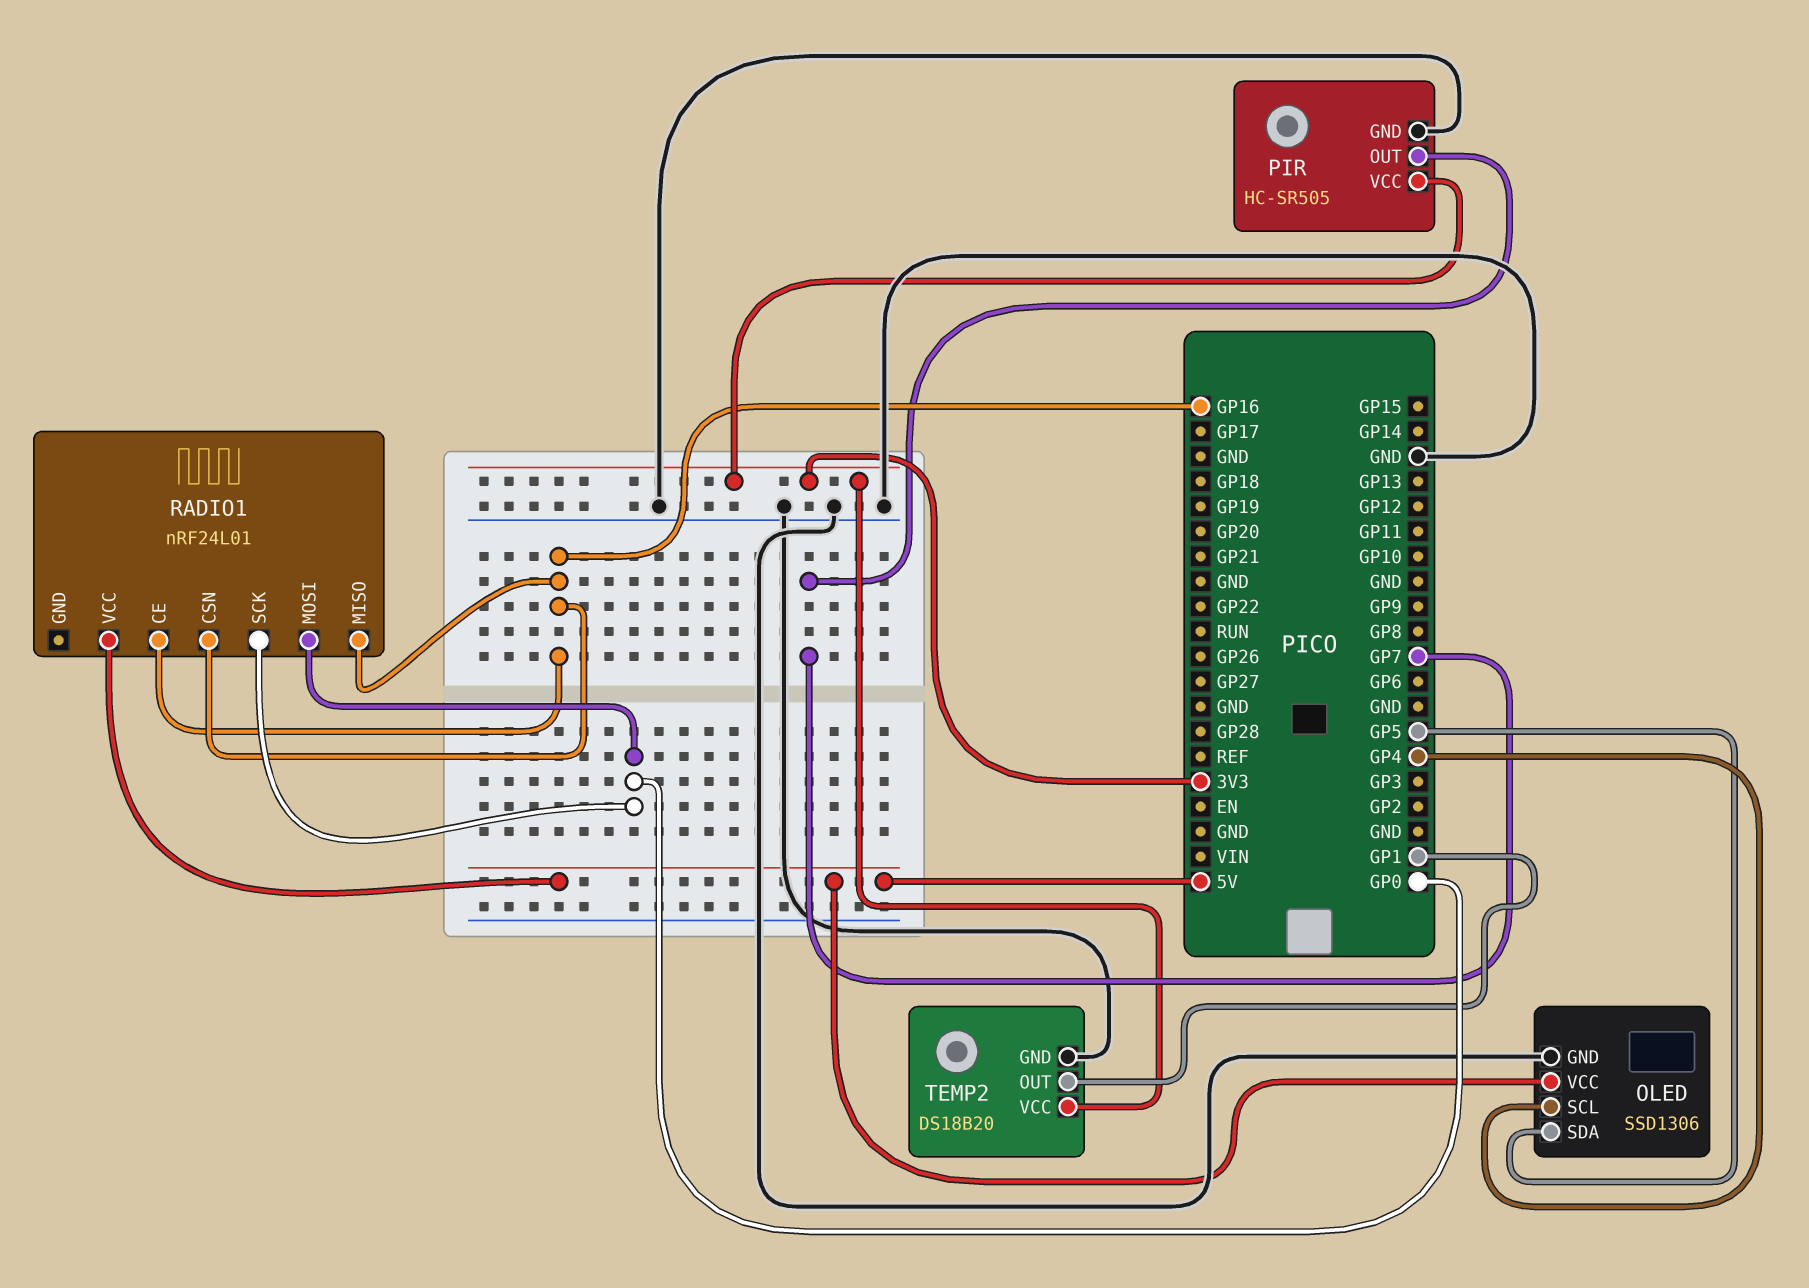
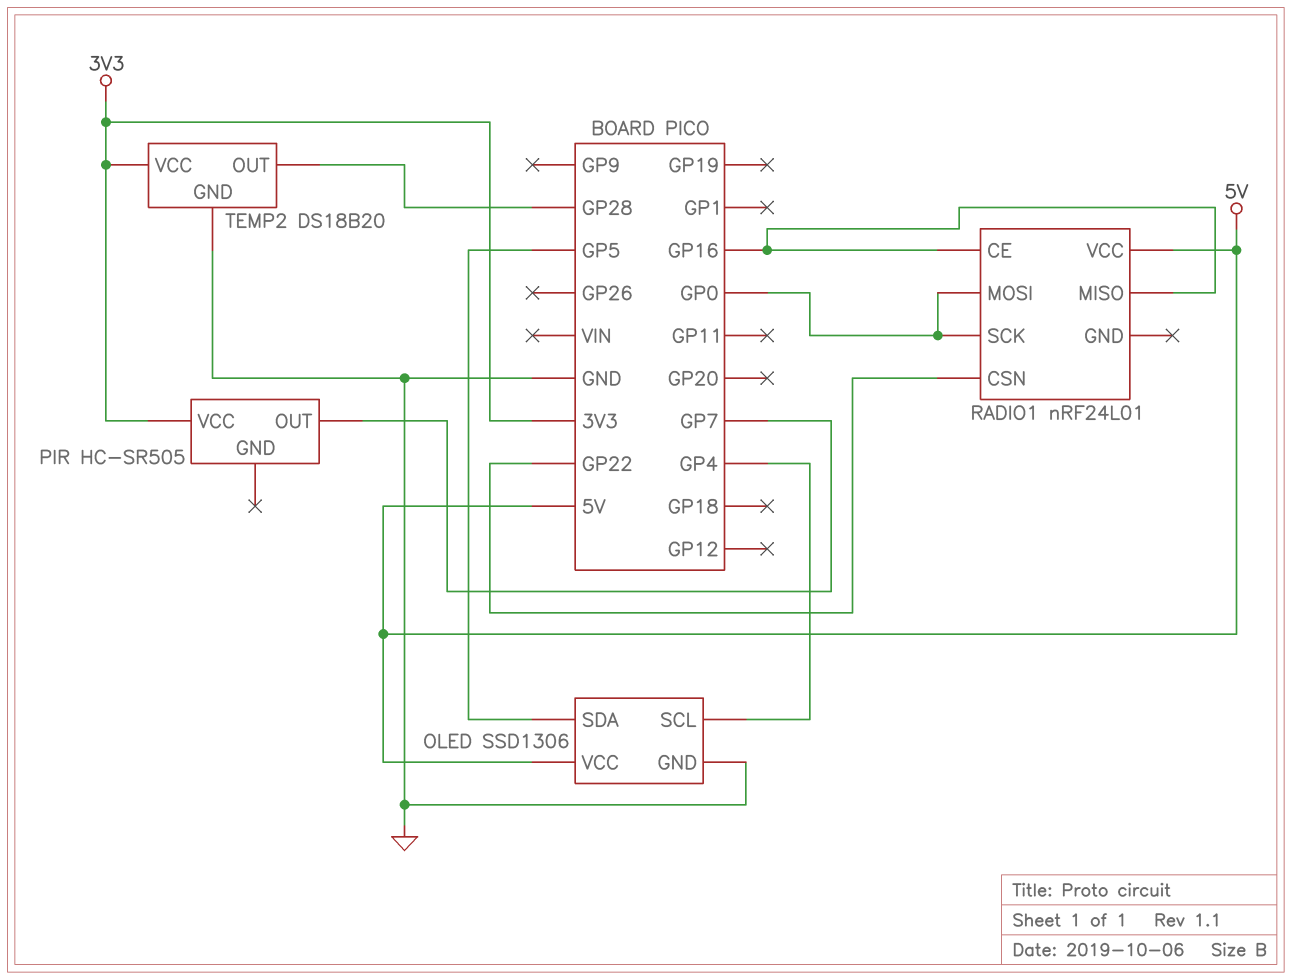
PIR pin GND: GND -> none
RADIO1 pin CSN: GP16 -> GP22
TEMP2 pin OUT: GP1 -> GP28

